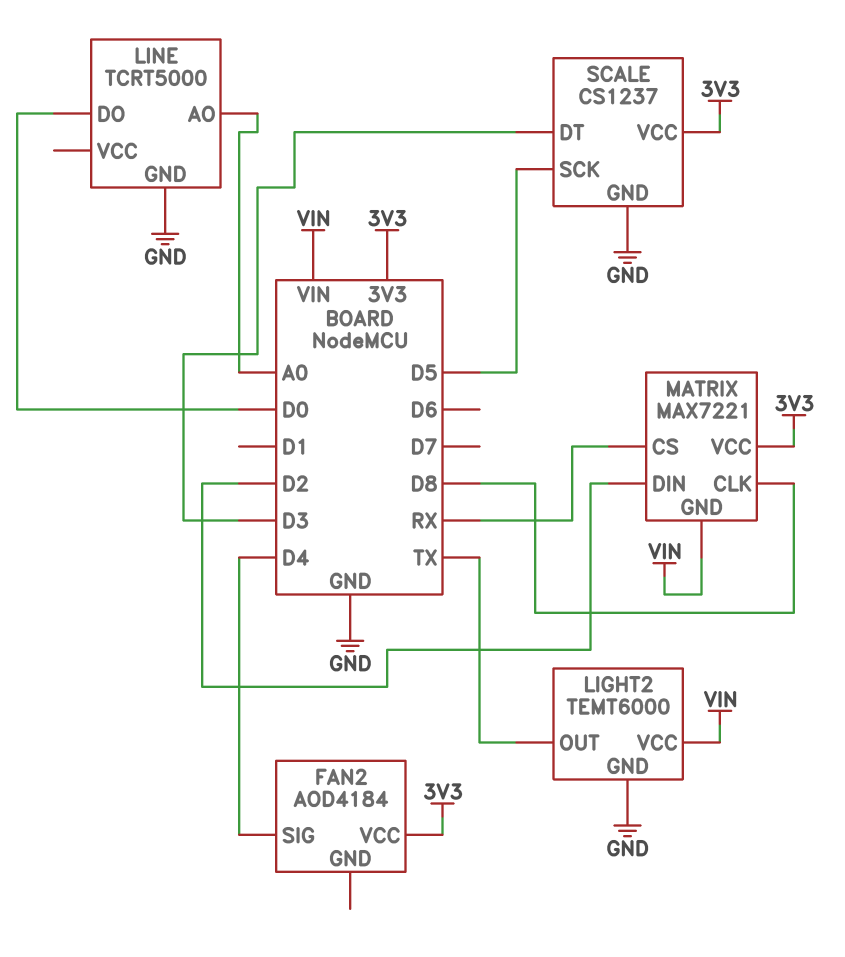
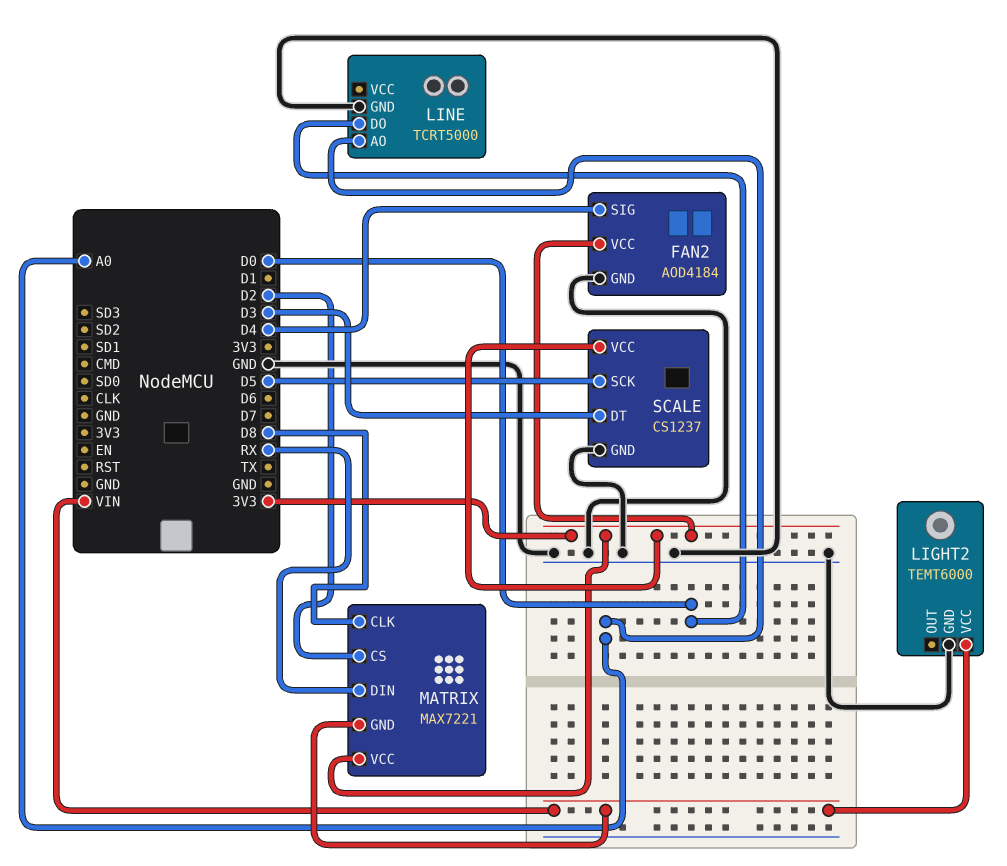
FAN2 pin GND: none -> GND
LIGHT2 pin OUT: TX -> none
MATRIX pin CS: RX -> D2
MATRIX pin DIN: D2 -> RX

